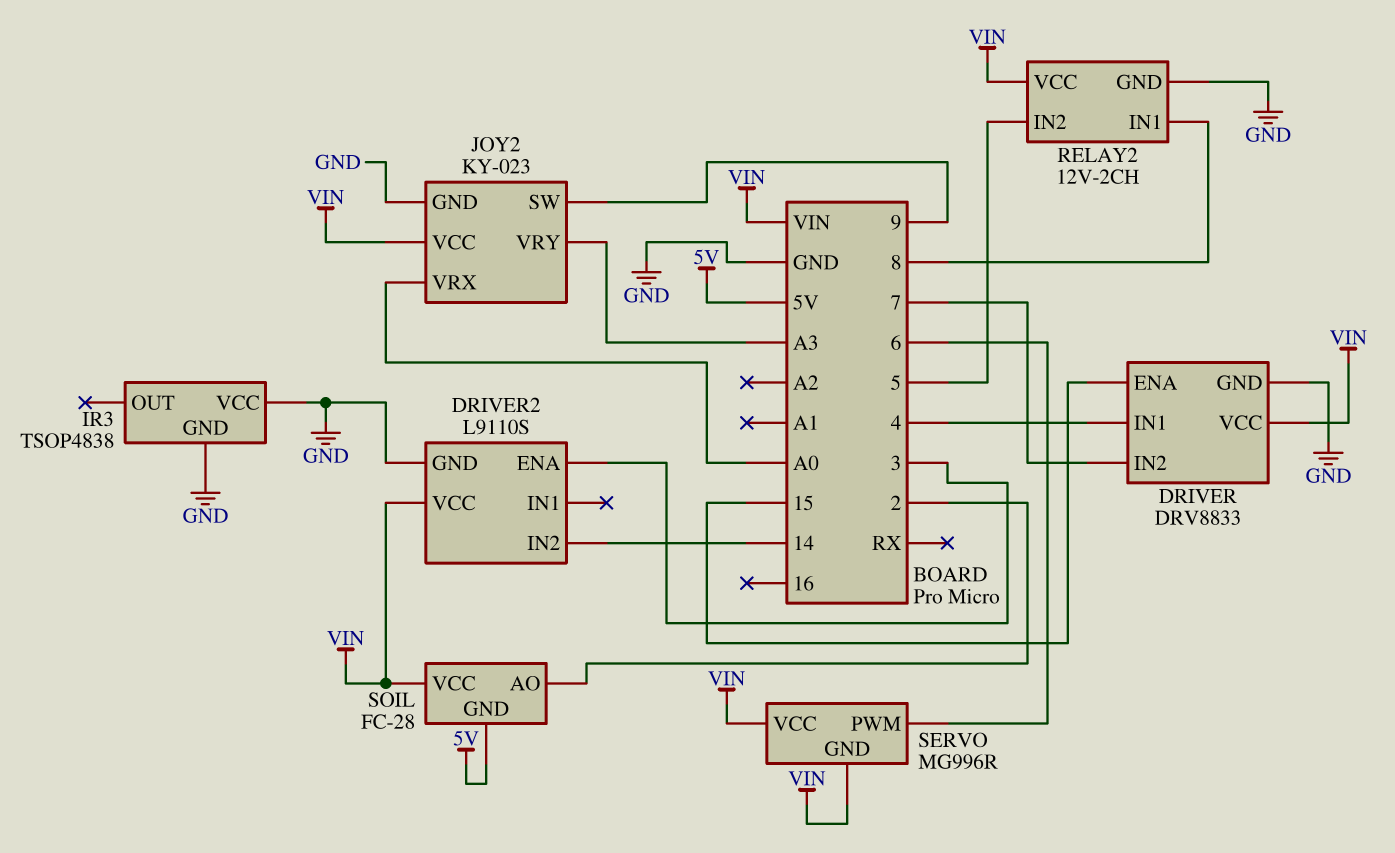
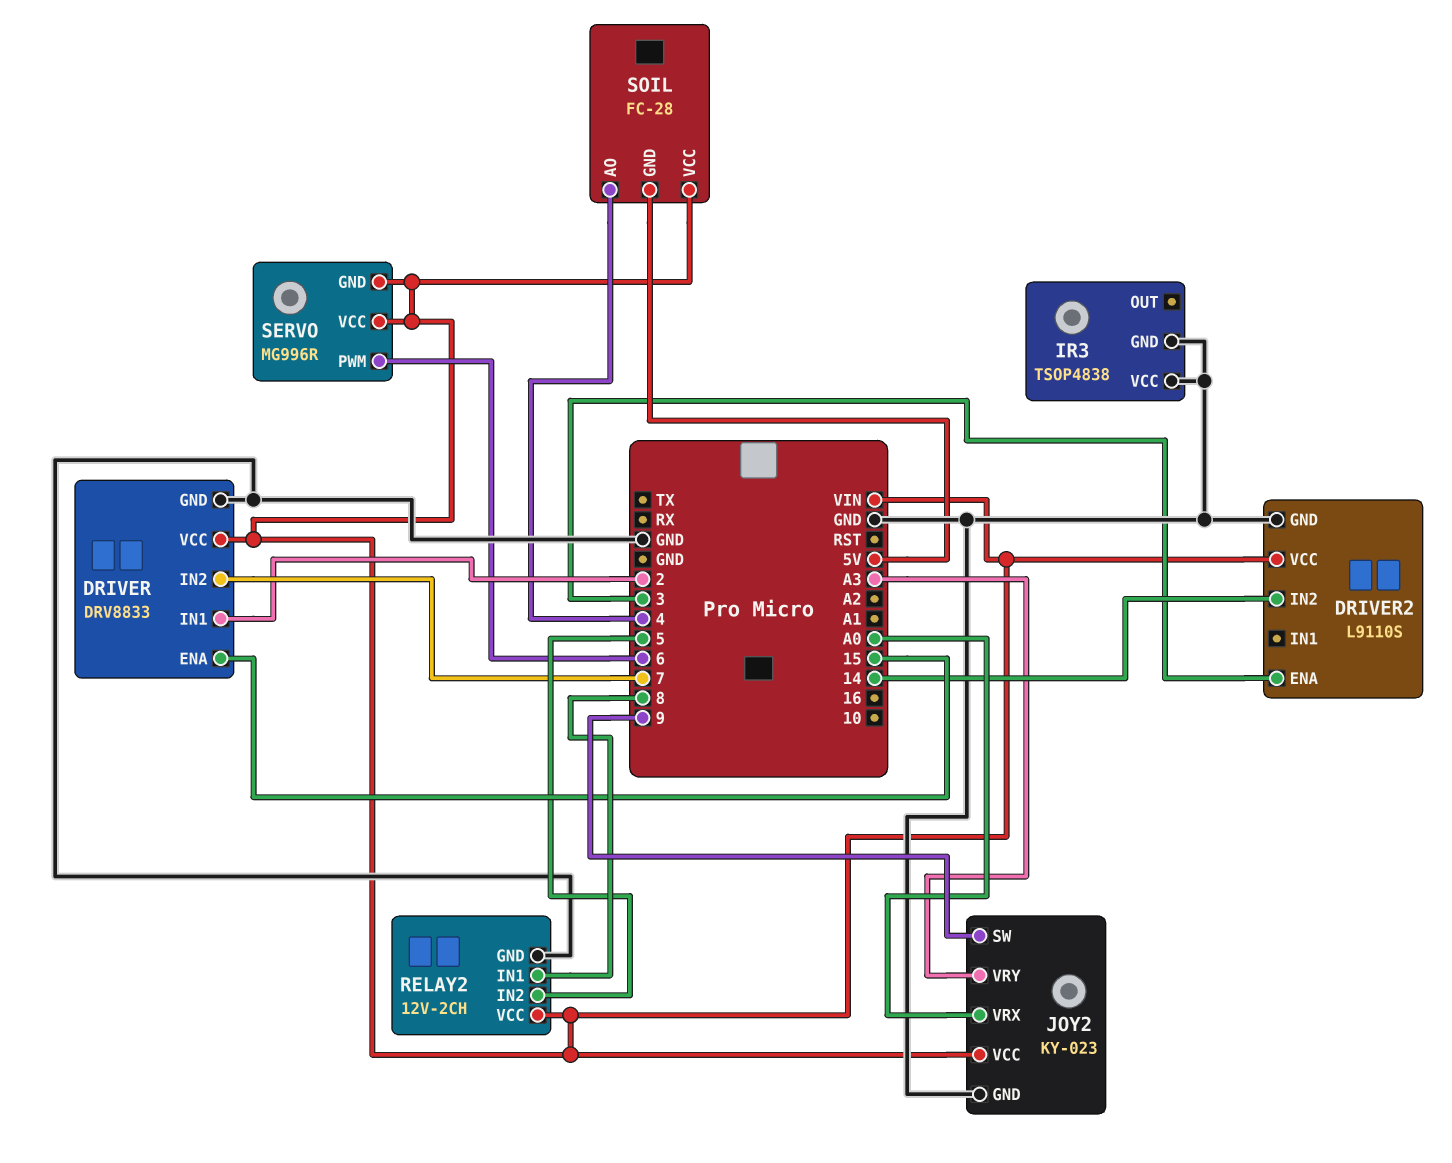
DRIVER pin IN1: 4 -> 2
SOIL pin AO: 2 -> 4

